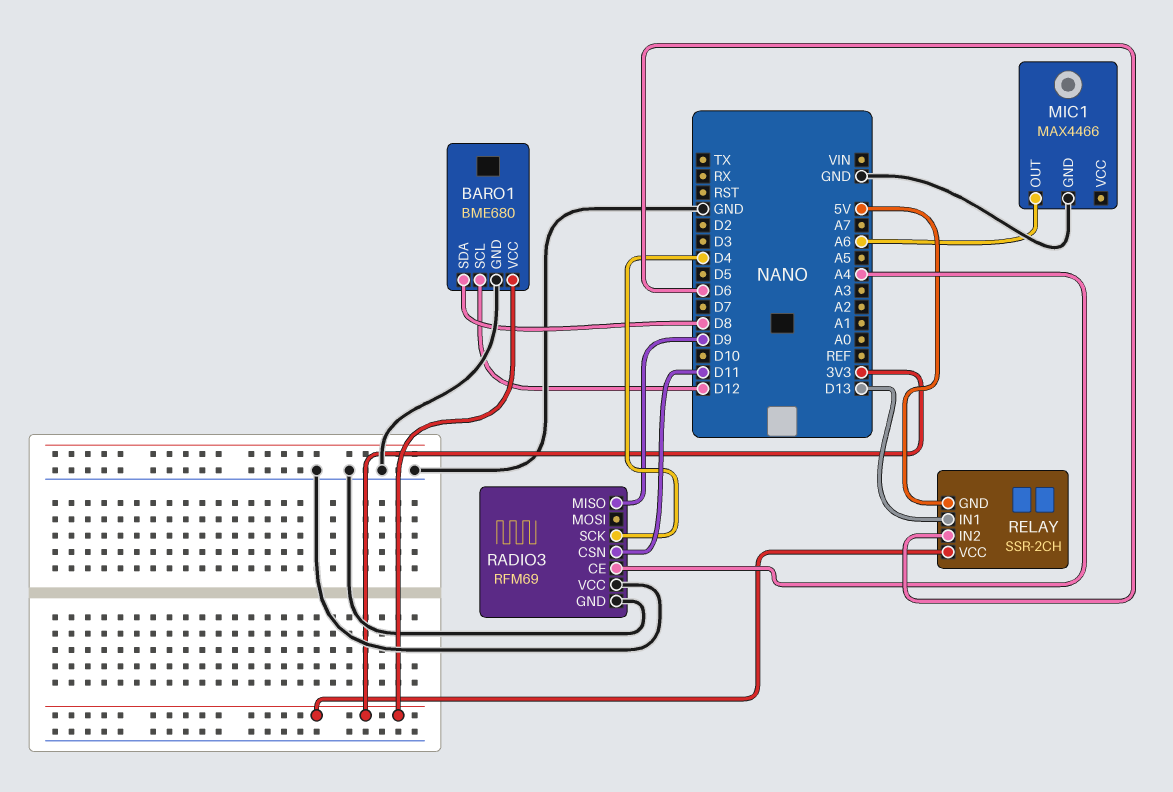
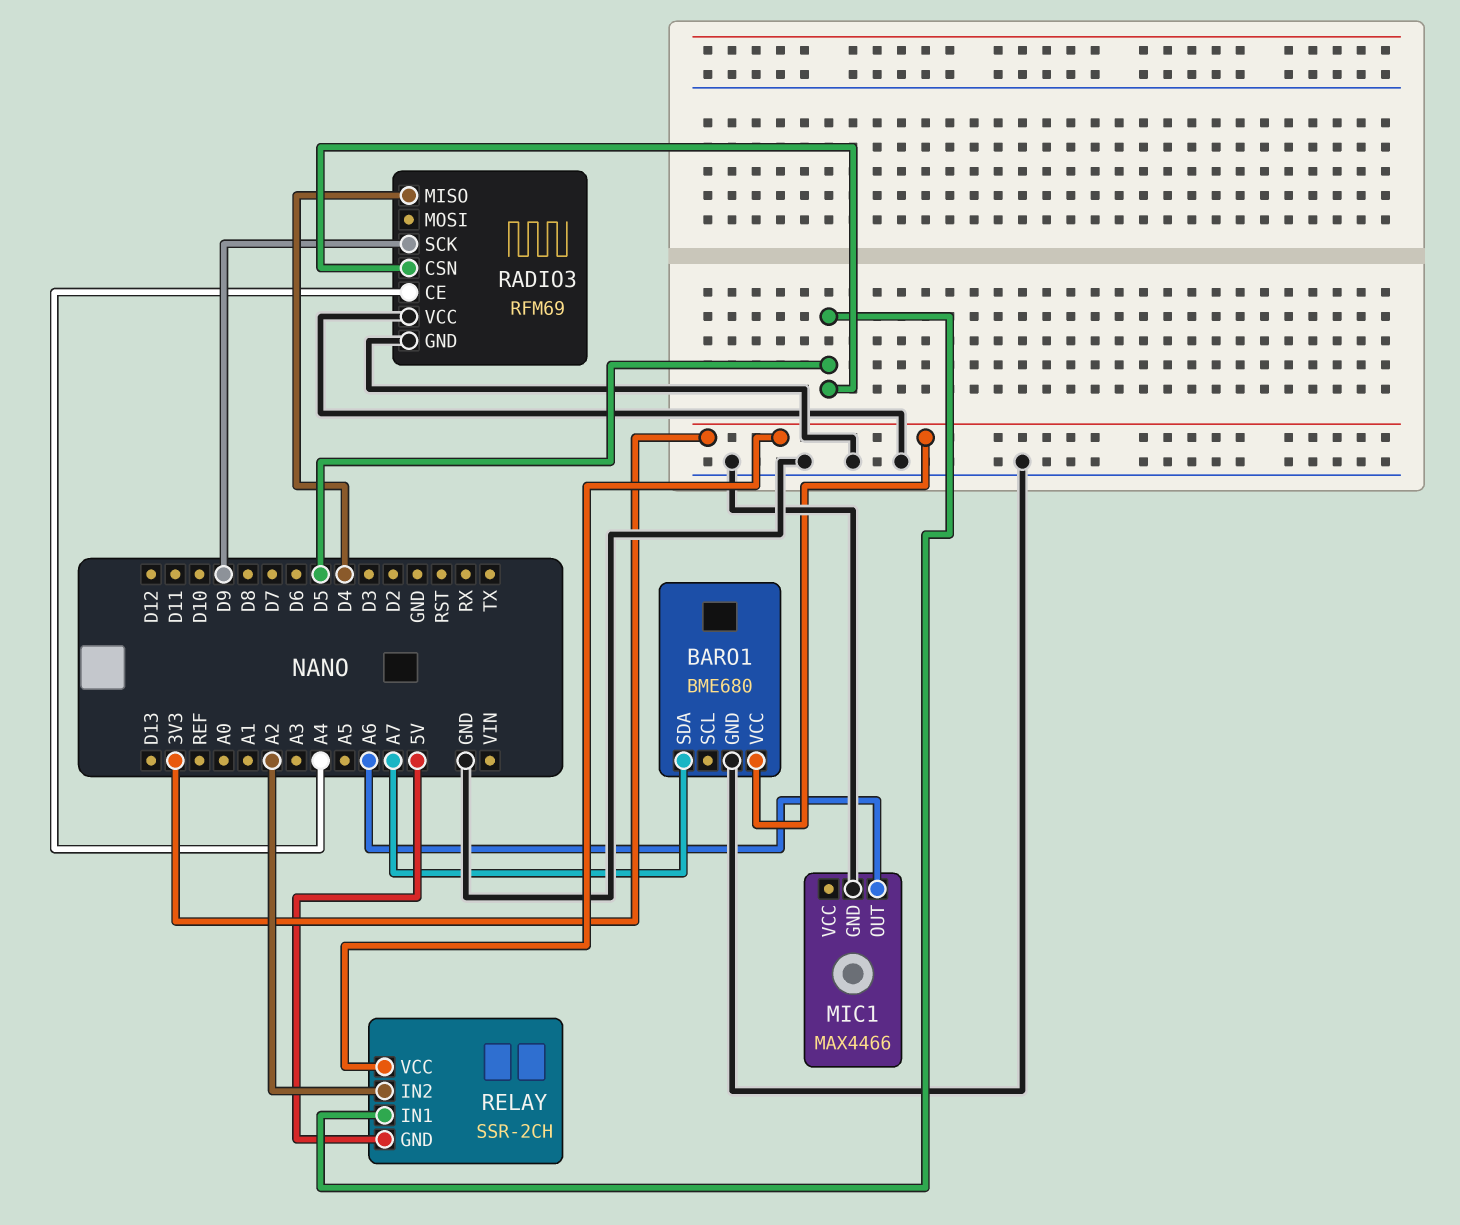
BARO1 pin SCL: D12 -> none
BARO1 pin SDA: D8 -> A7
RADIO3 pin CSN: D11 -> D5
RADIO3 pin MISO: D9 -> D4
RADIO3 pin SCK: D4 -> D9
RELAY pin IN1: D13 -> D5
RELAY pin IN2: D6 -> A2

